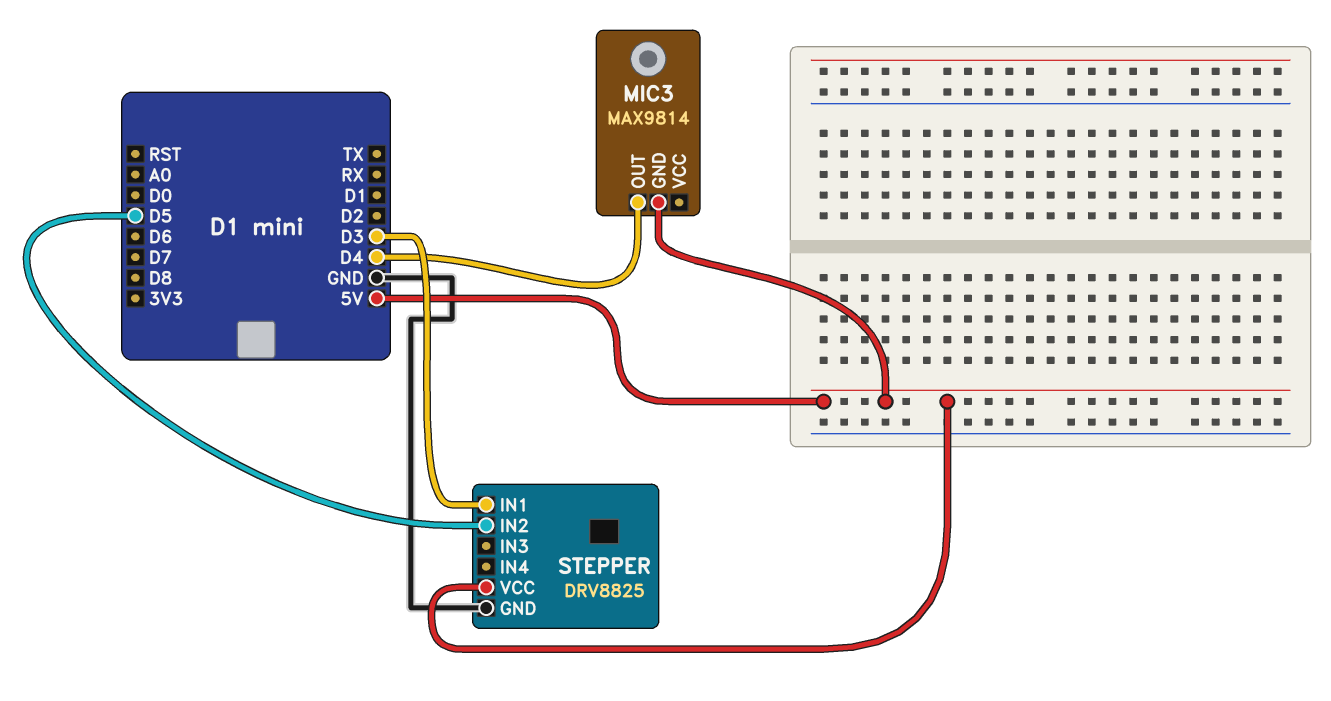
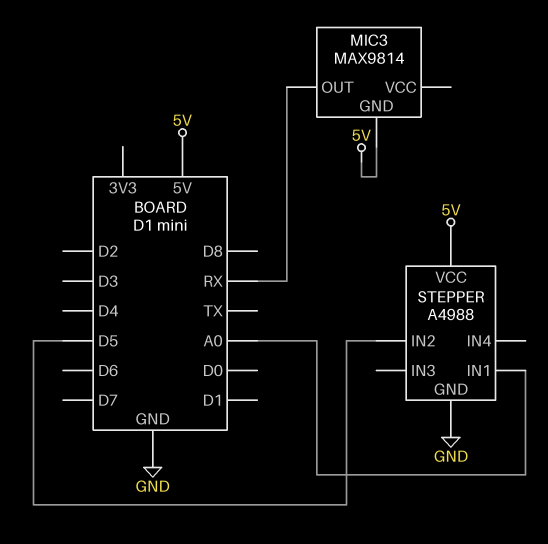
MIC3 pin OUT: D4 -> RX
STEPPER: DRV8825 -> A4988
STEPPER pin IN1: D3 -> A0

